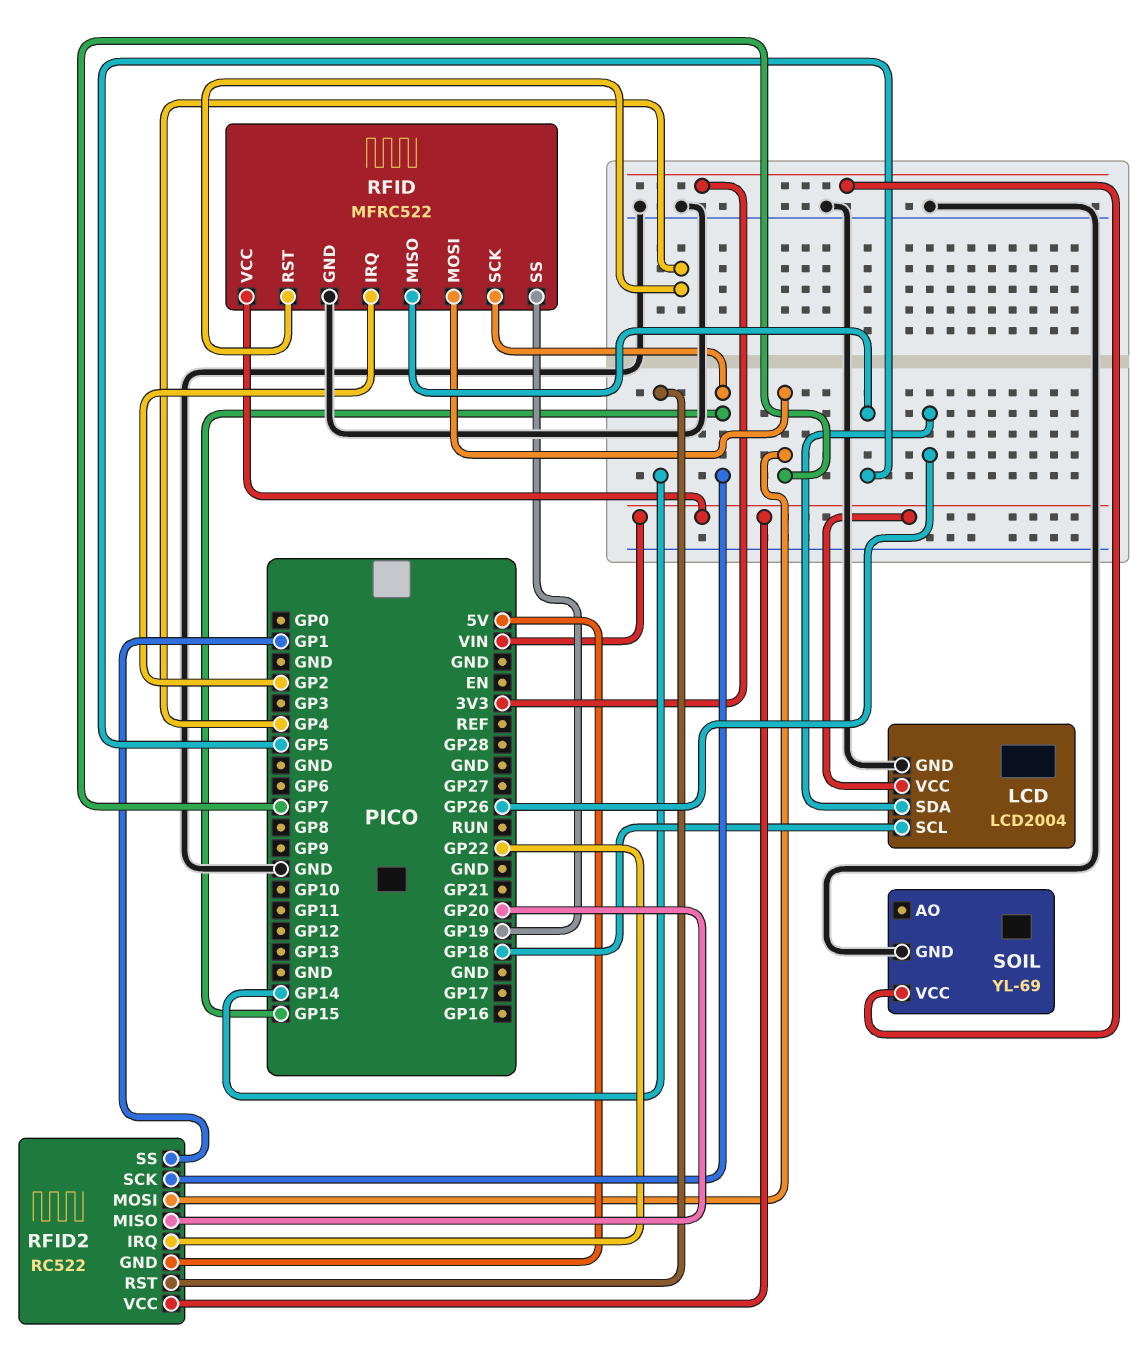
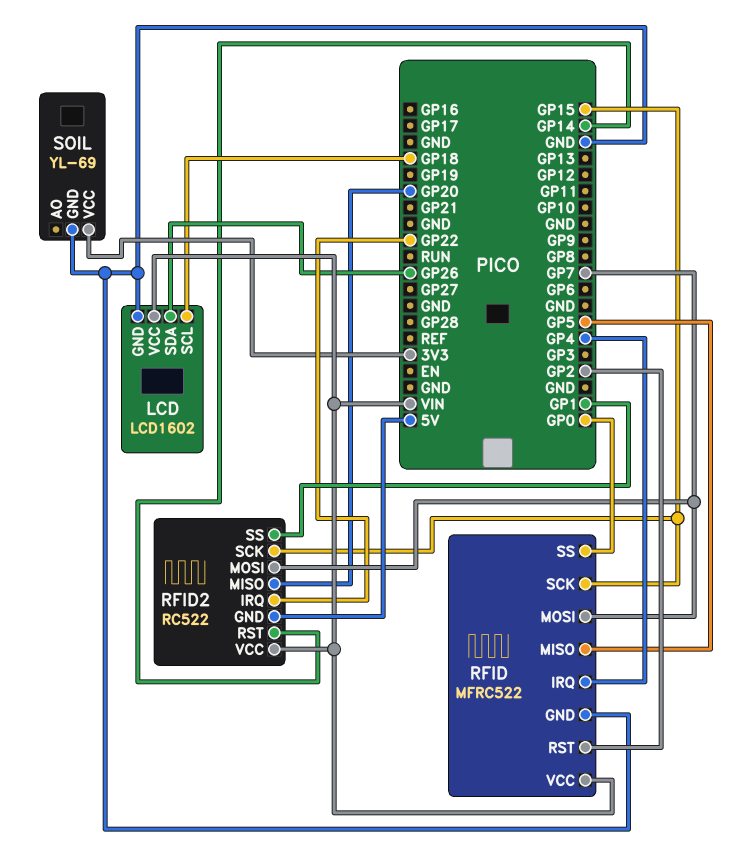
LCD: LCD2004 -> LCD1602
RFID pin IRQ: GP2 -> GP4
RFID pin RST: GP4 -> GP2
RFID pin SS: GP19 -> GP0

